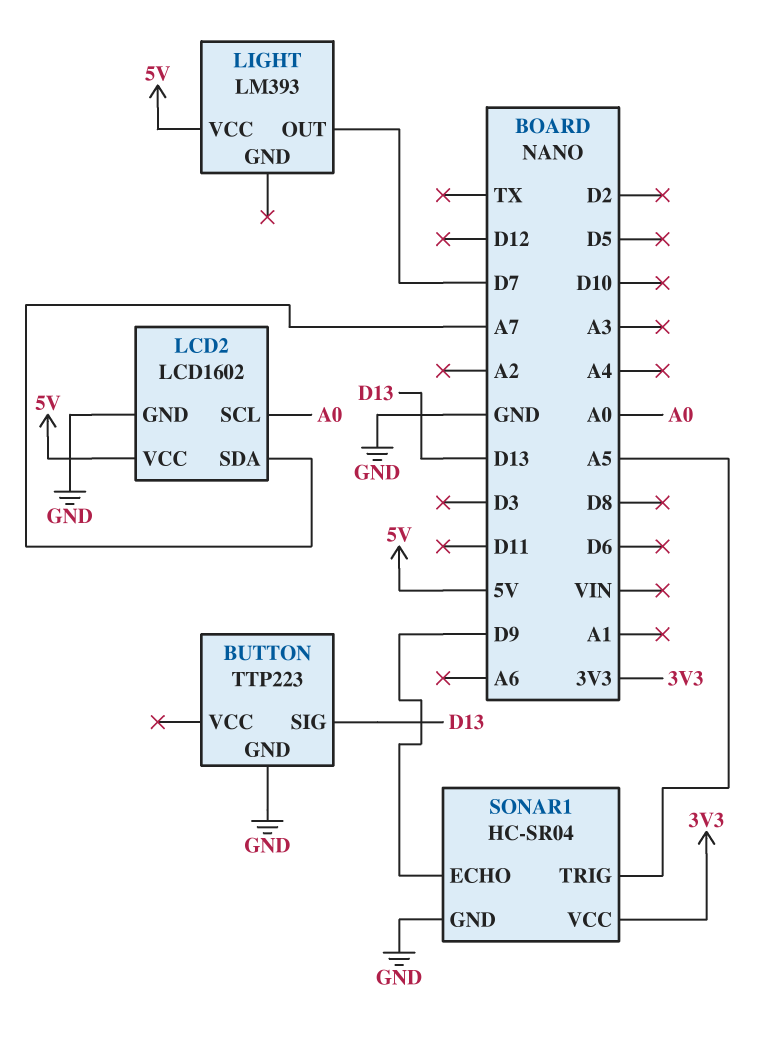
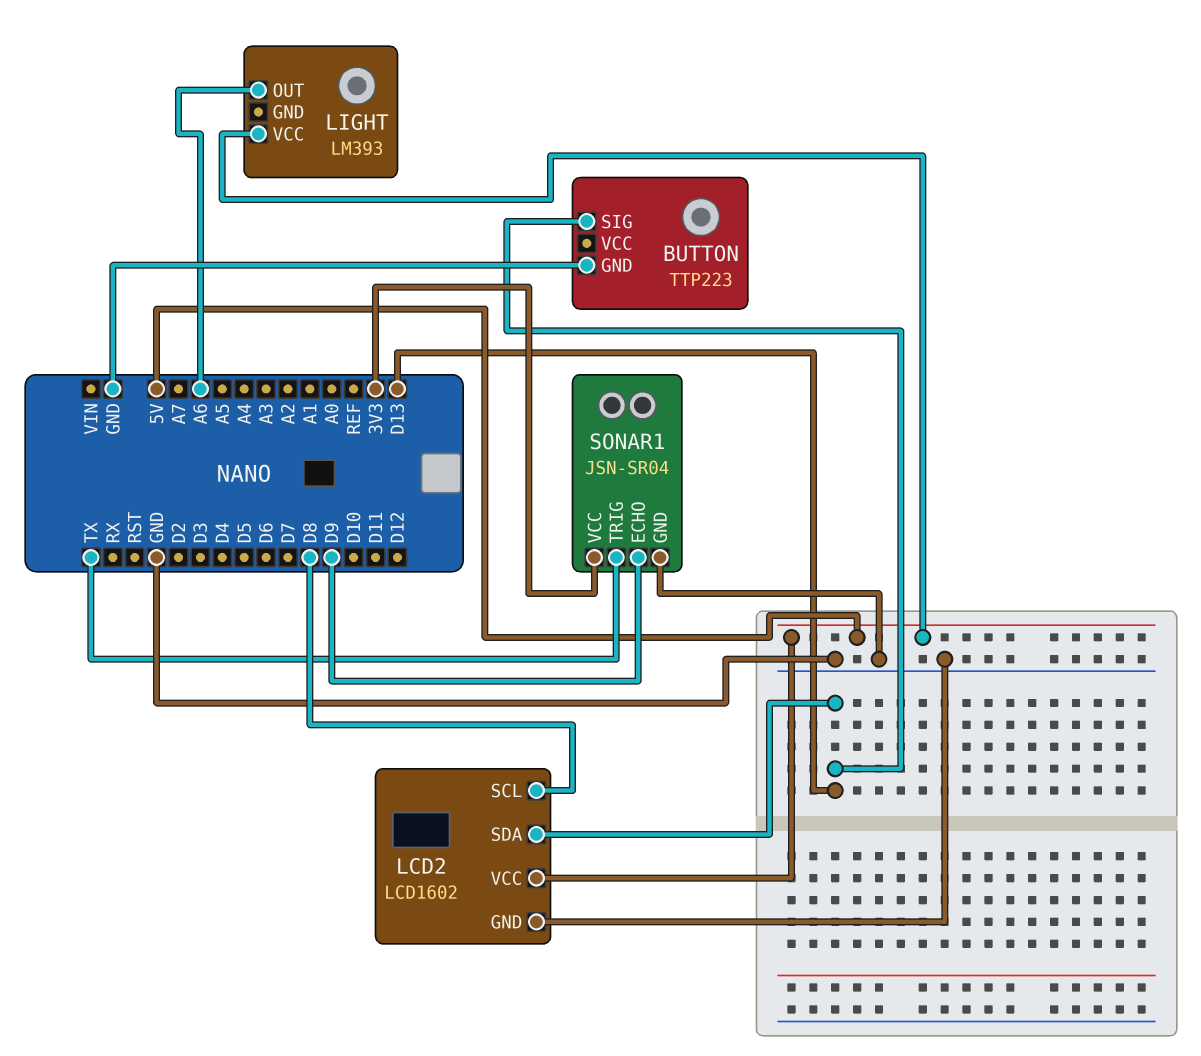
LCD2 pin SCL: A0 -> D8
LCD2 pin SDA: A7 -> D13
LIGHT pin OUT: D7 -> A6
SONAR1: HC-SR04 -> JSN-SR04
SONAR1 pin TRIG: A5 -> TX

